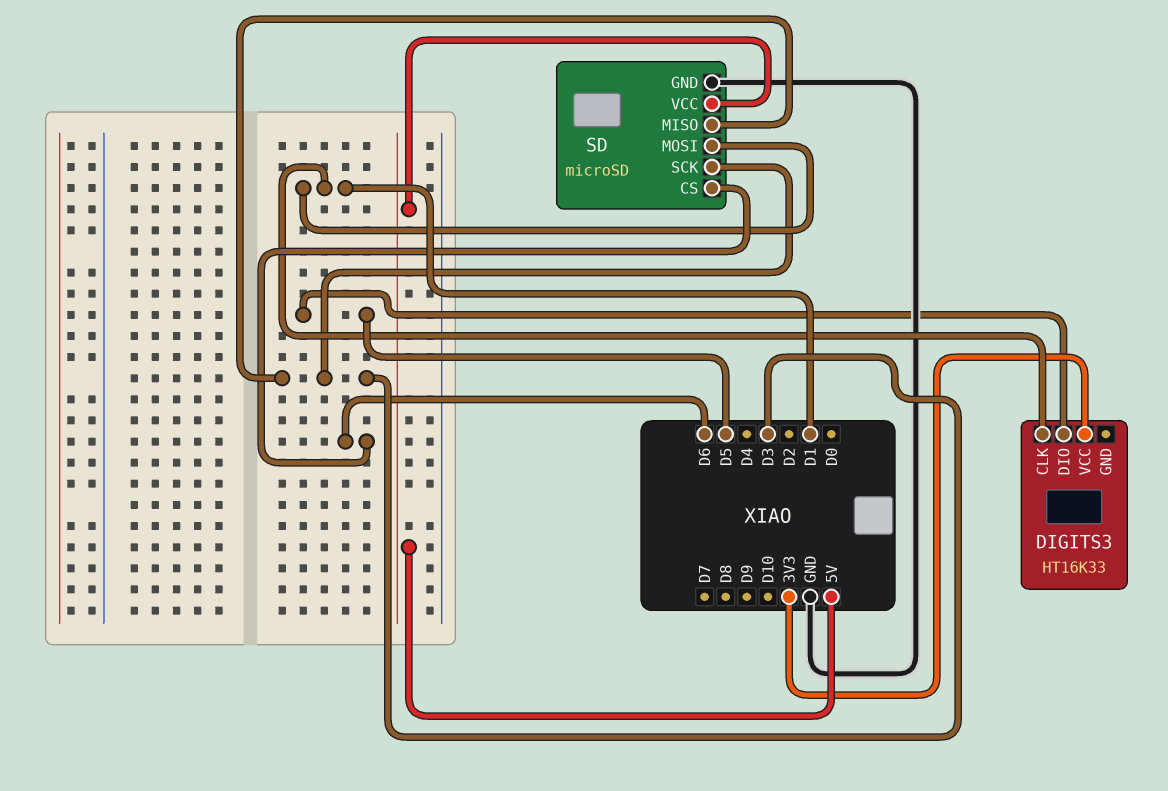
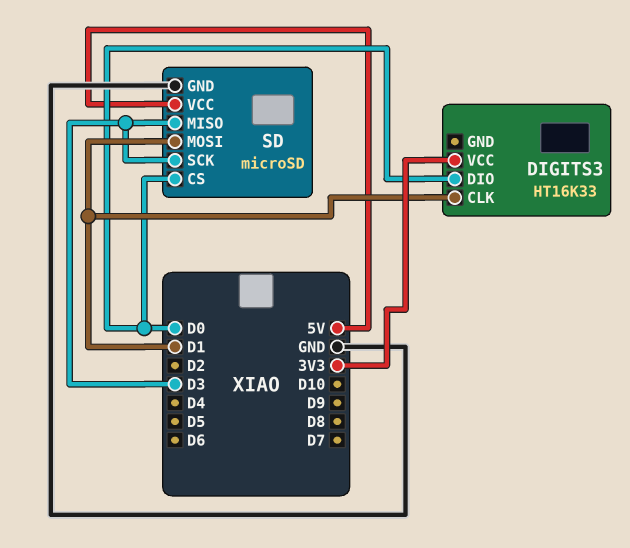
DIGITS3 pin DIO: D5 -> D0
SD pin CS: D6 -> D0

